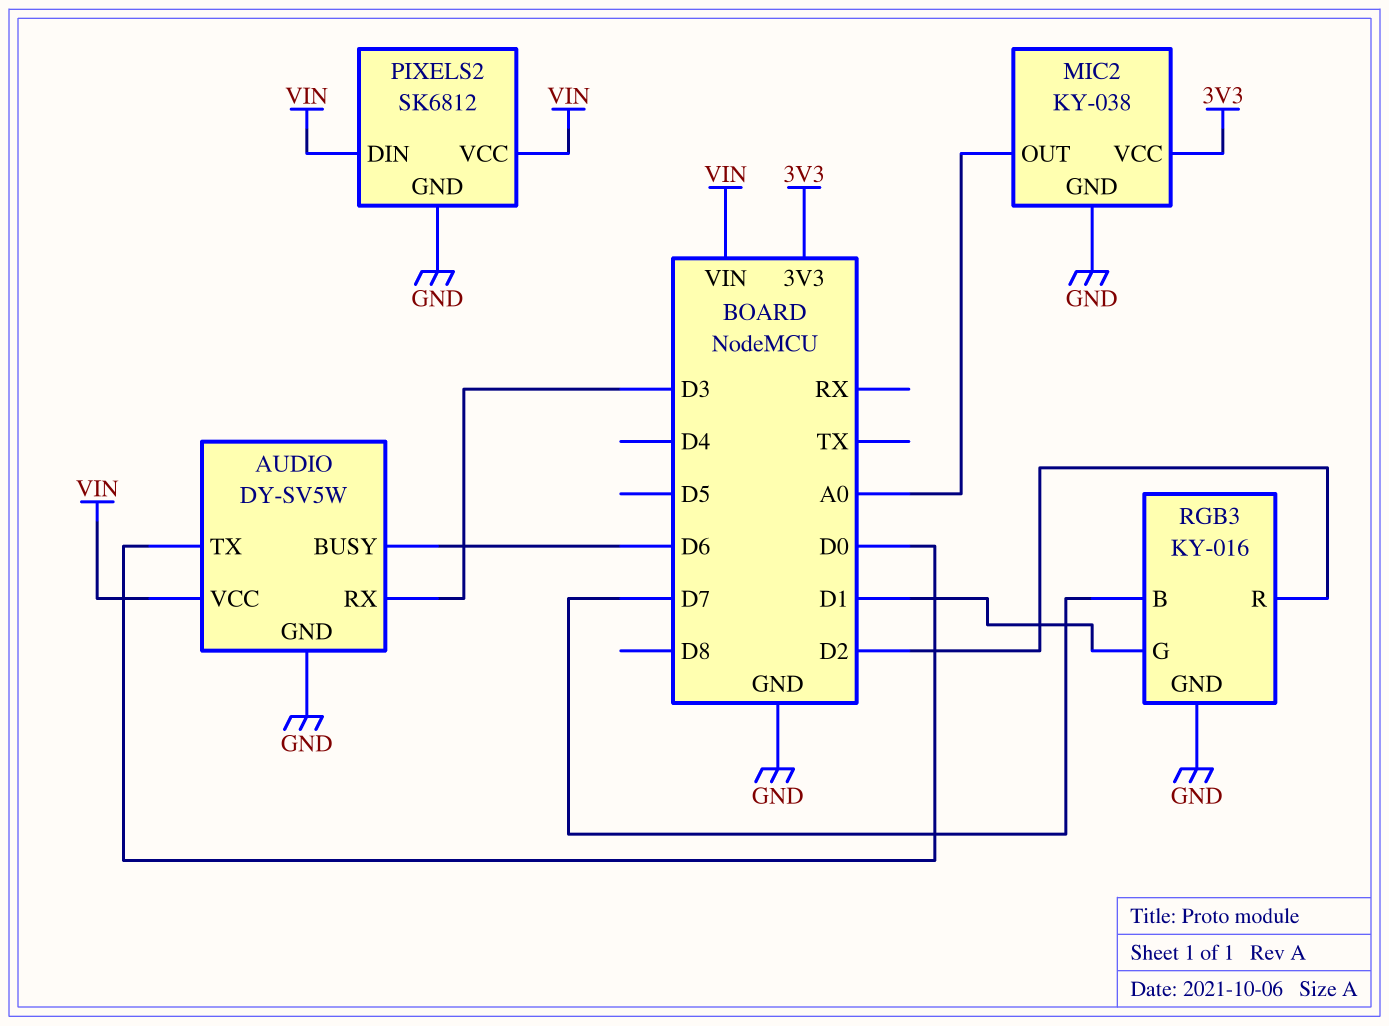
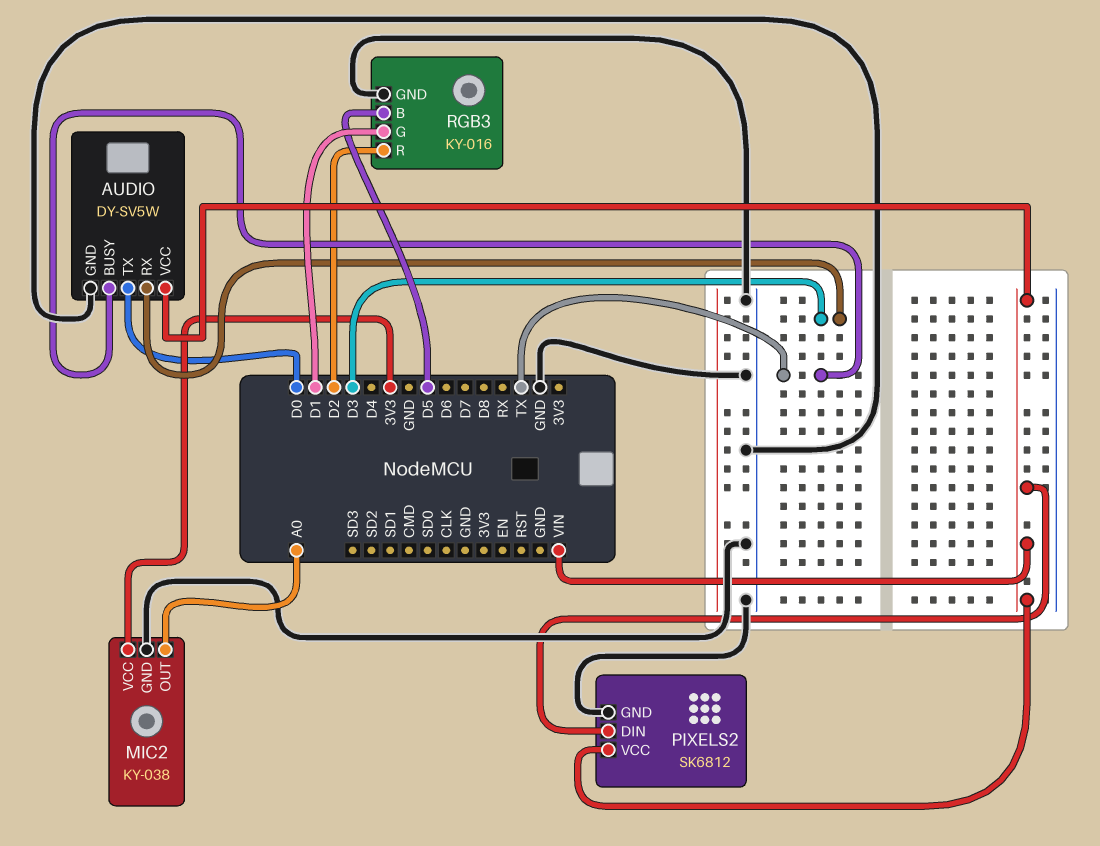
AUDIO pin BUSY: D6 -> TX
RGB3 pin B: D7 -> D5

